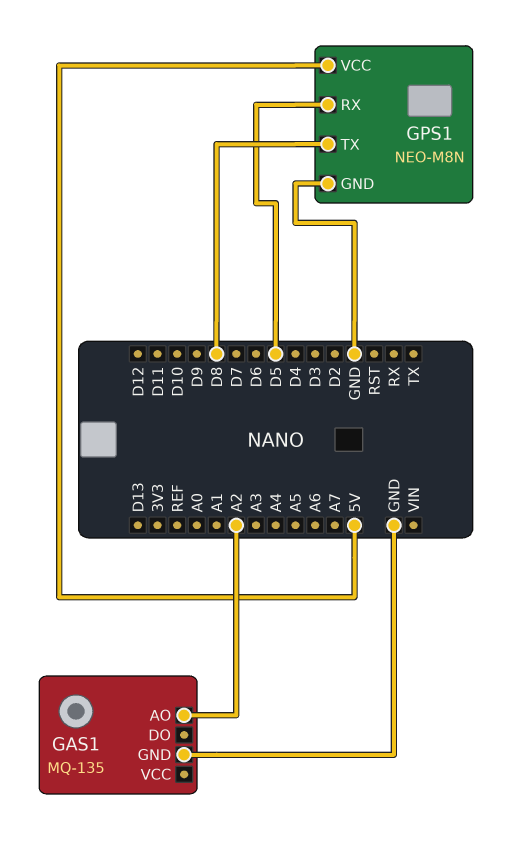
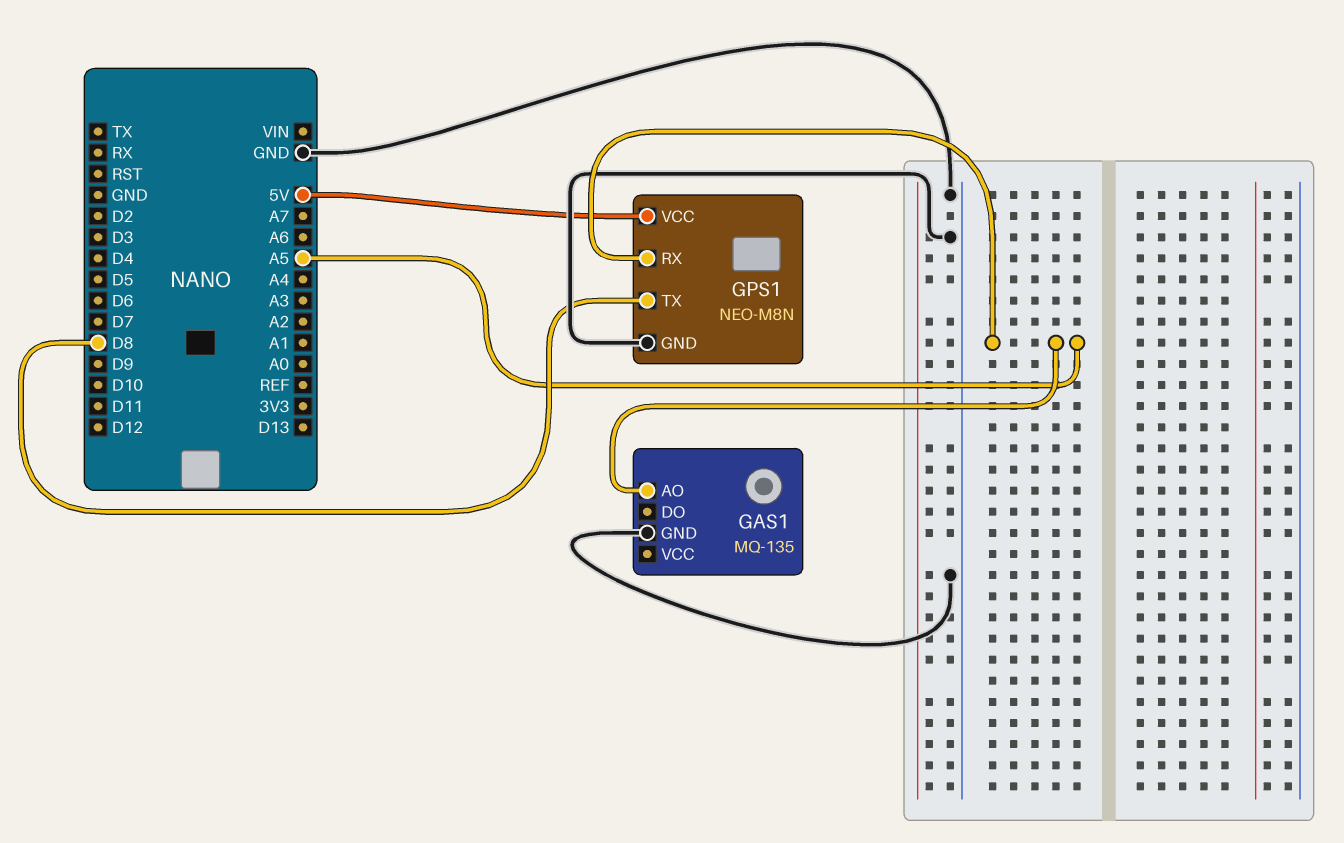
GAS1 pin AO: A2 -> A5
GPS1 pin RX: D5 -> A5

